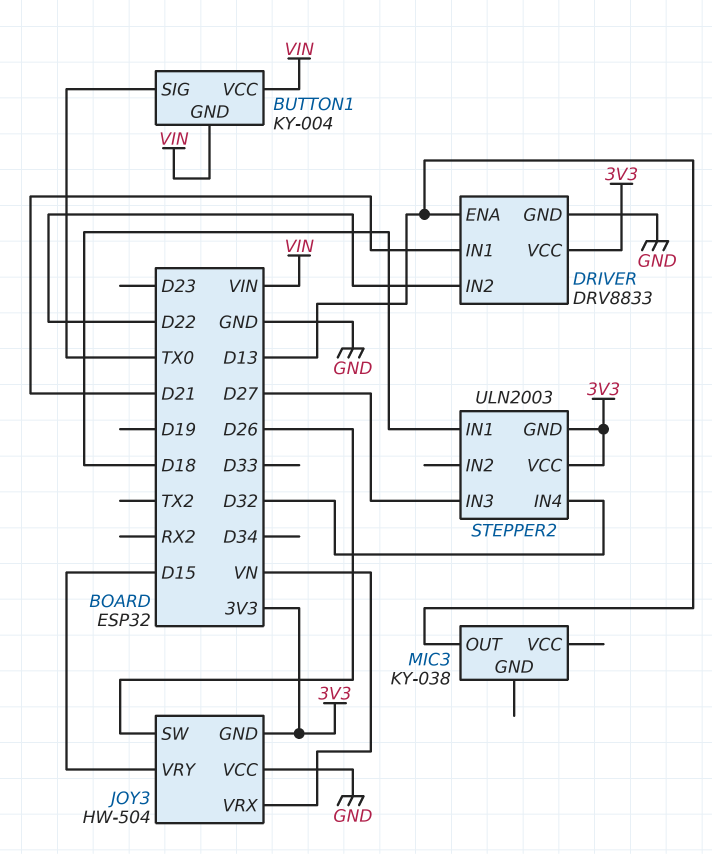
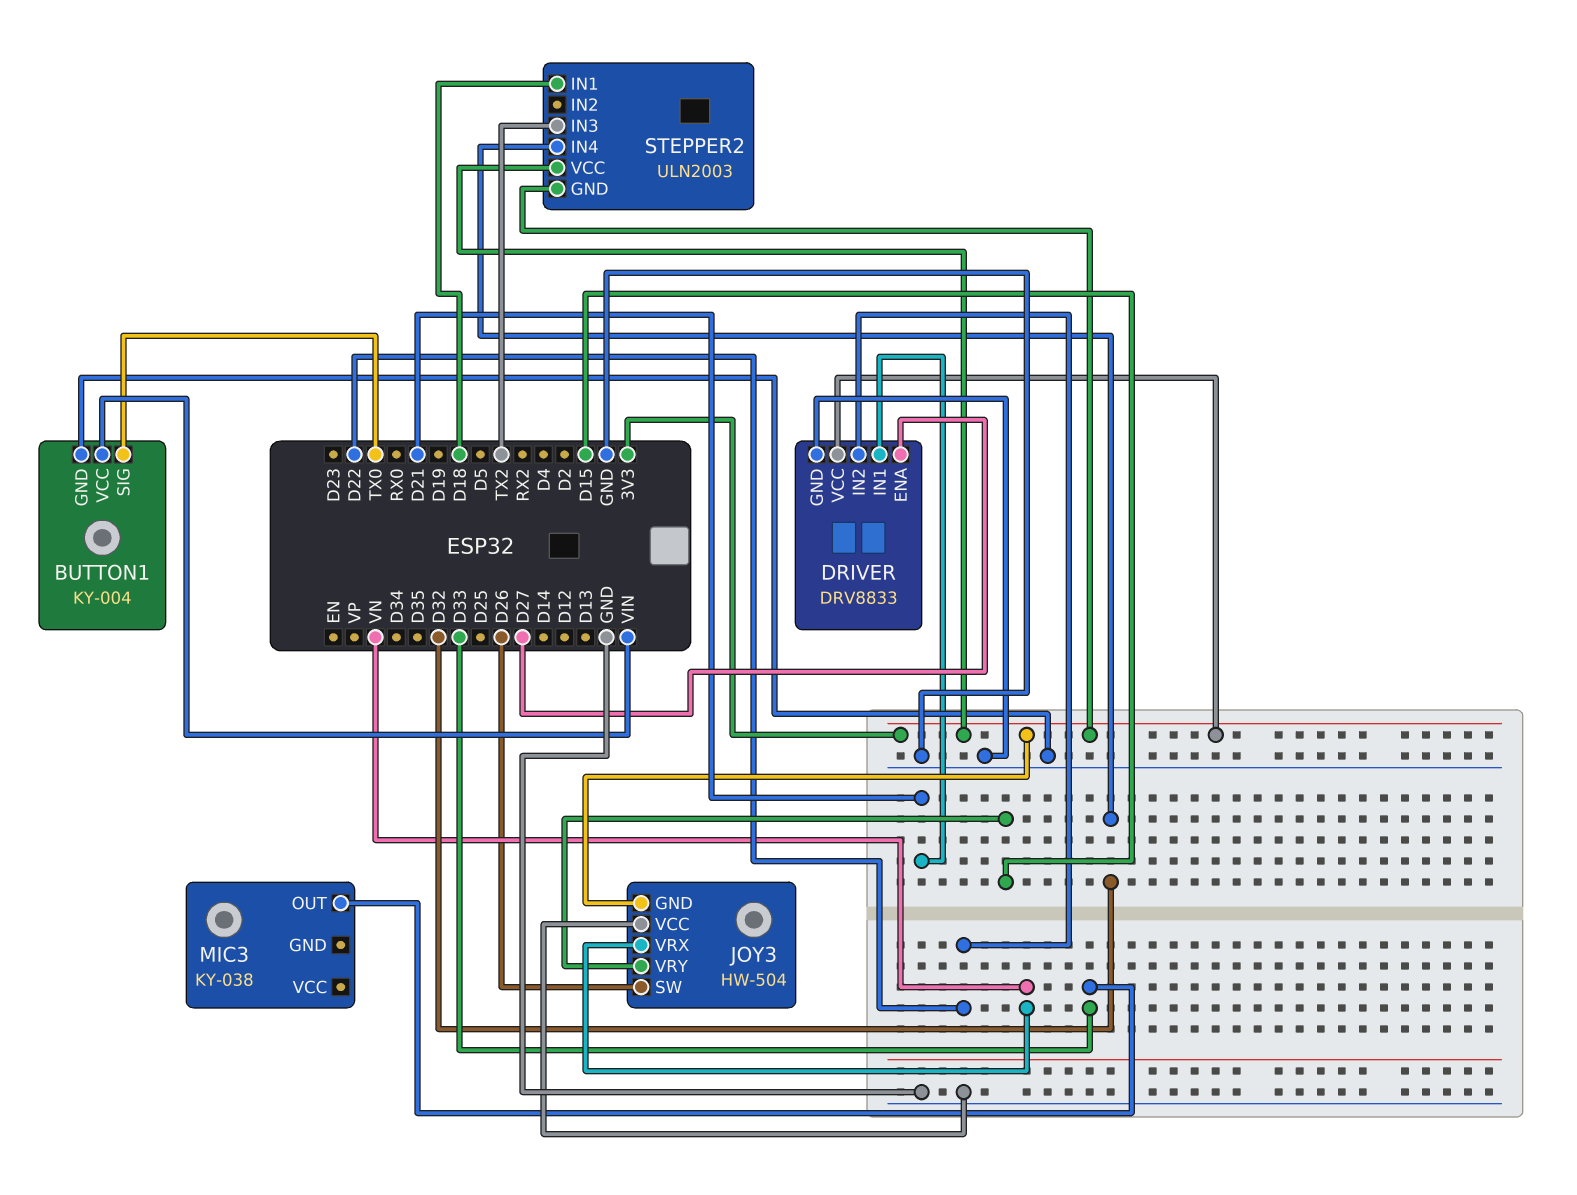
BUTTON1 pin GND: VIN -> GND
DRIVER pin ENA: D13 -> D27
MIC3 pin OUT: D13 -> D33
STEPPER2 pin IN3: D27 -> TX2

